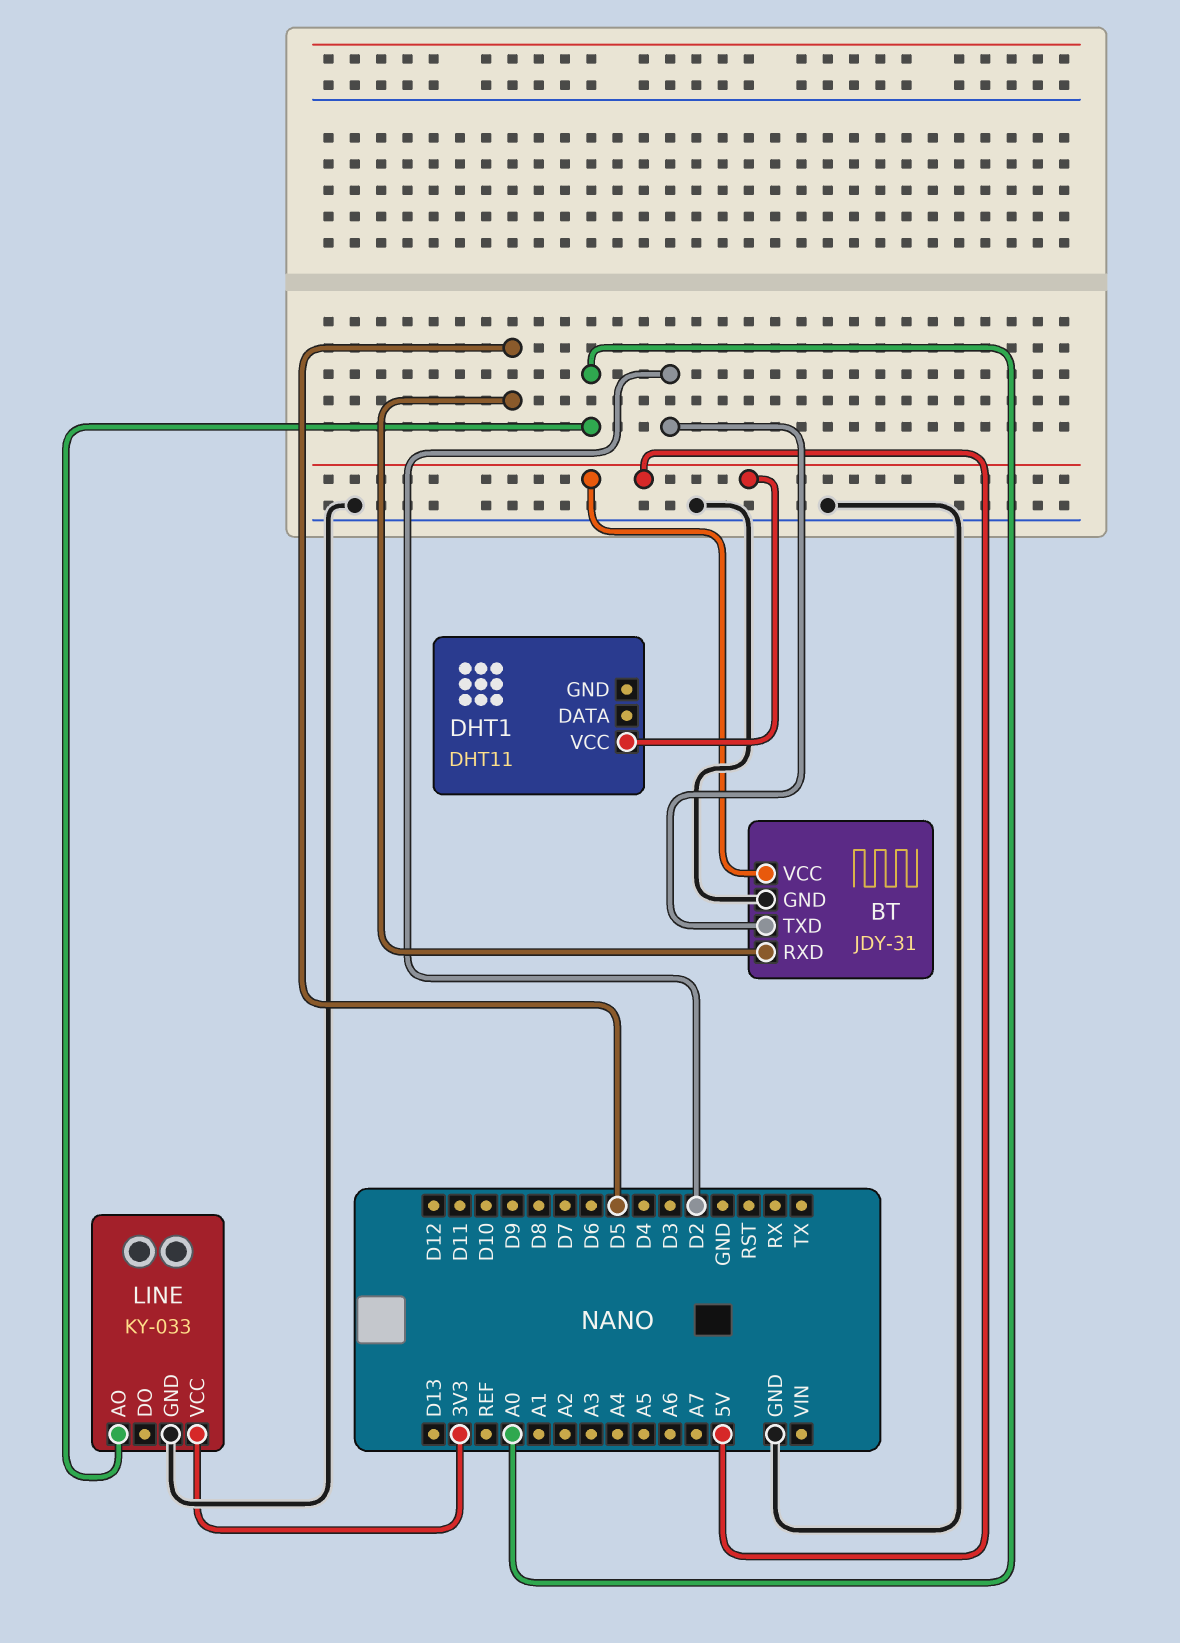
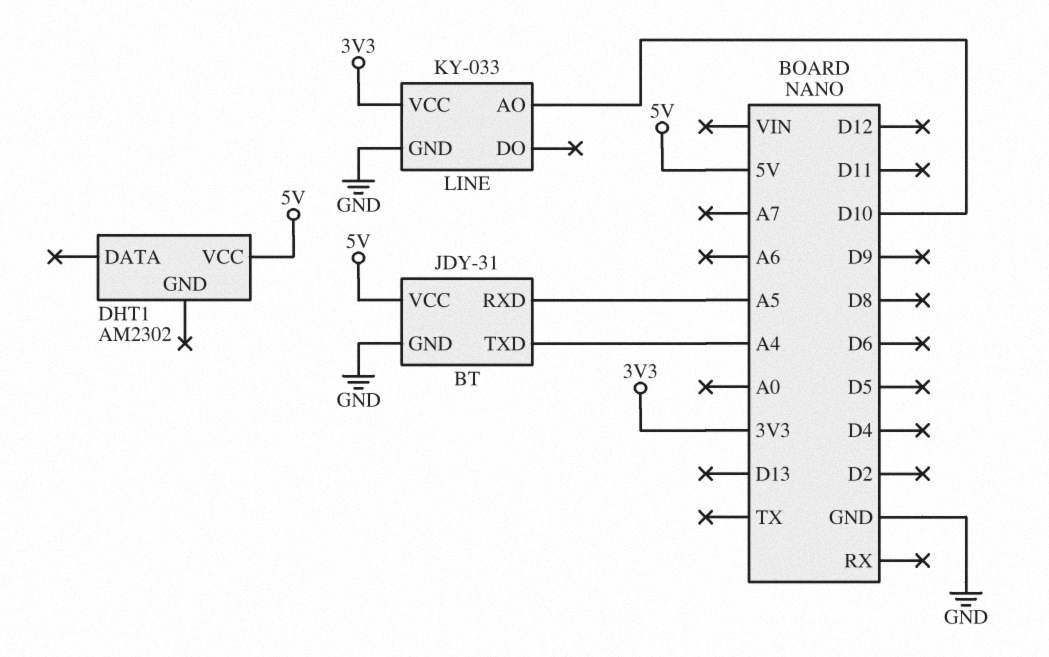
BT pin RXD: D5 -> A5
BT pin TXD: D2 -> A4
DHT1: DHT11 -> AM2302
LINE pin AO: A0 -> D10

